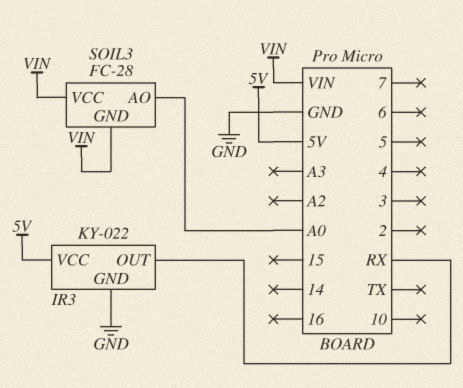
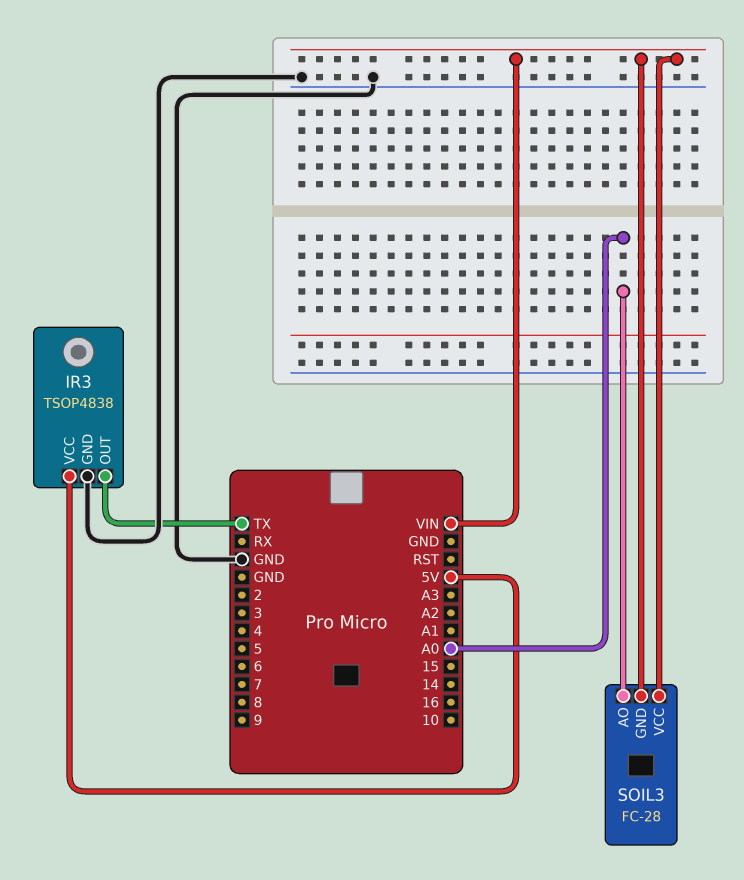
IR3: KY-022 -> TSOP4838
IR3 pin OUT: RX -> TX

